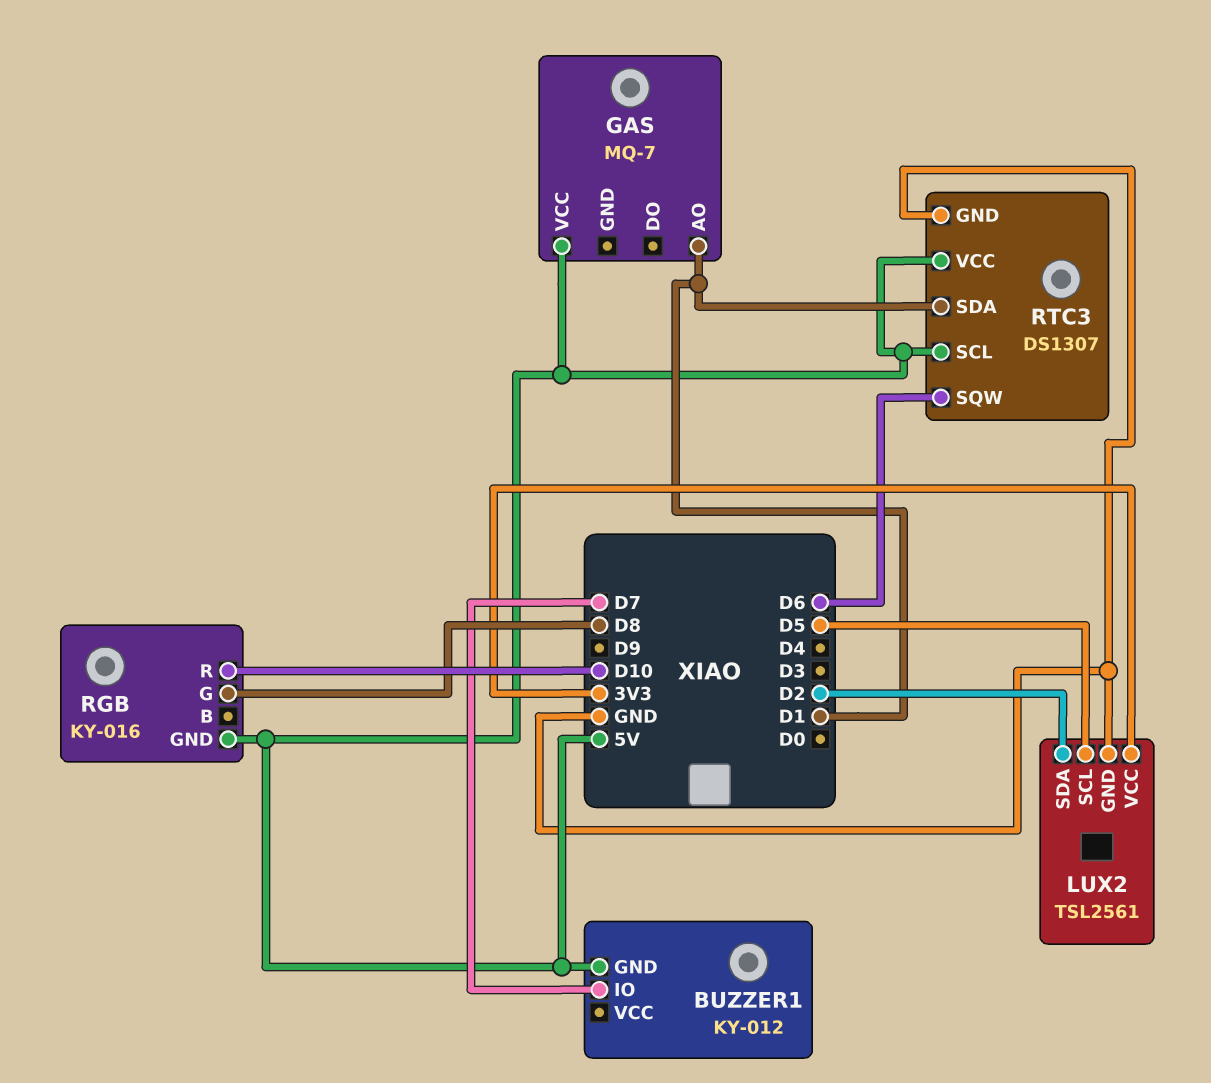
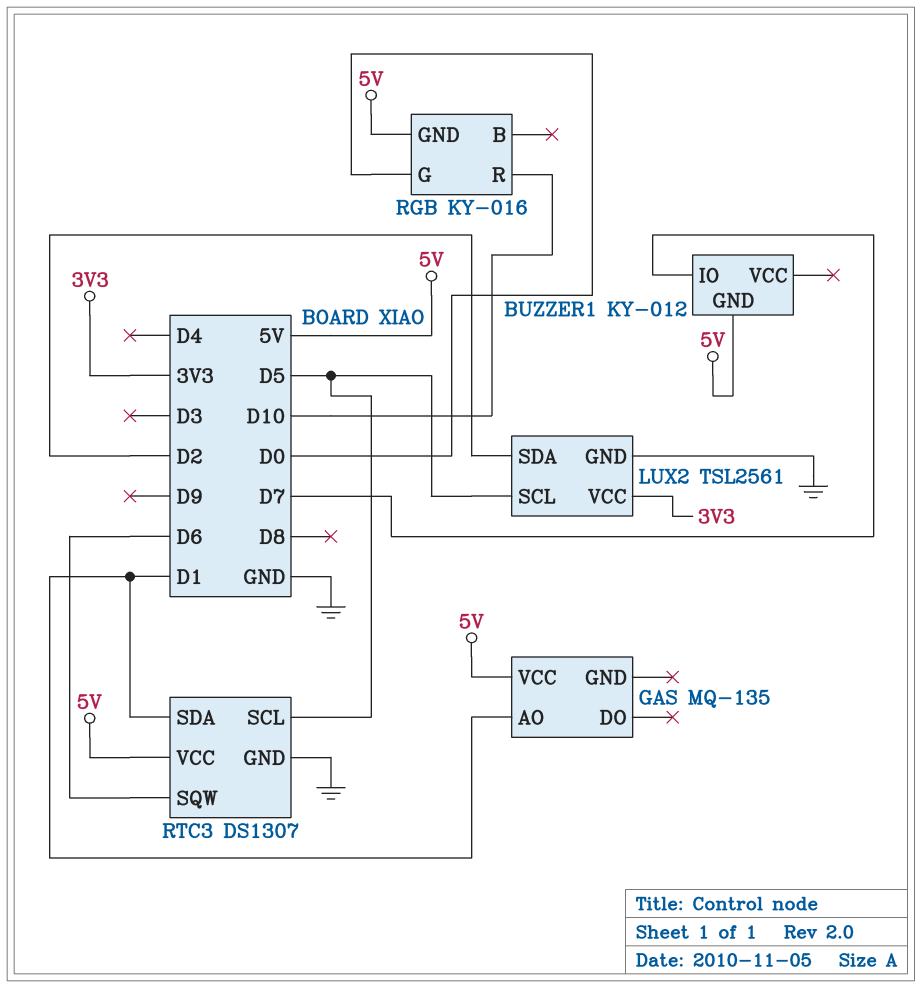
GAS: MQ-7 -> MQ-135
RGB pin G: D8 -> D0
RTC3 pin SCL: 5V -> D5

